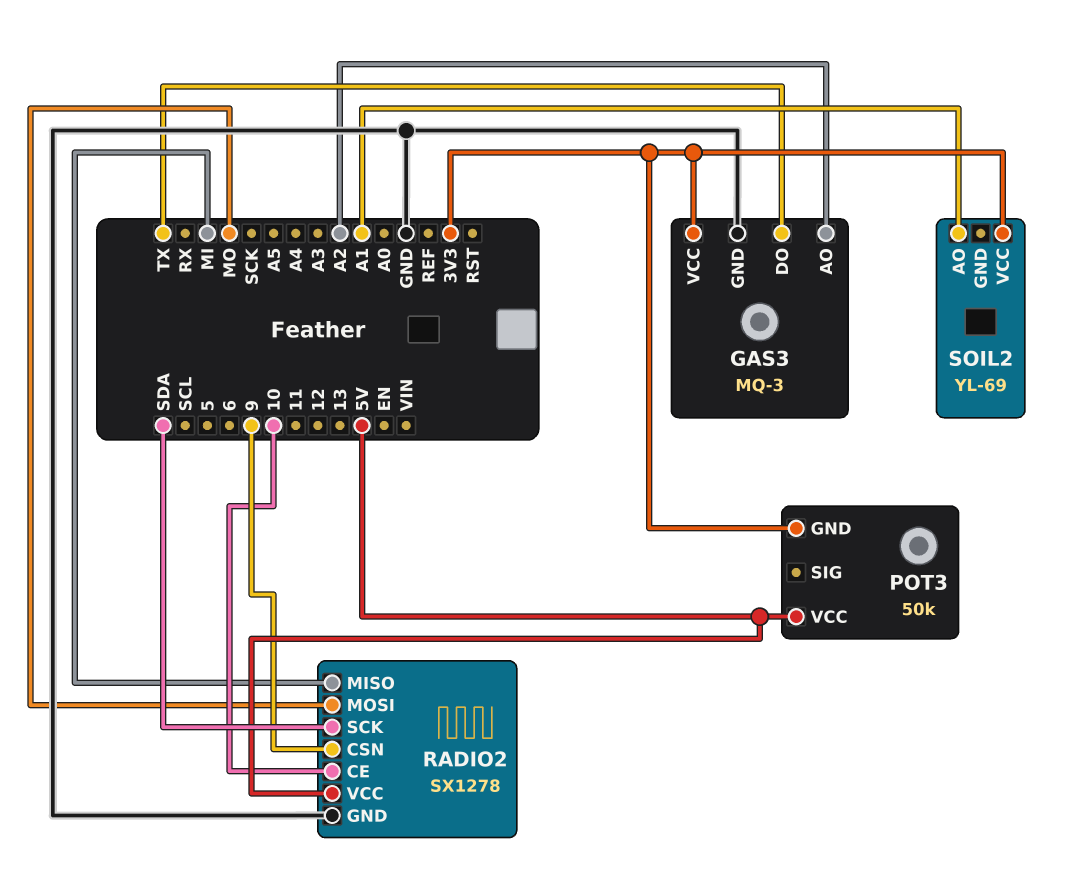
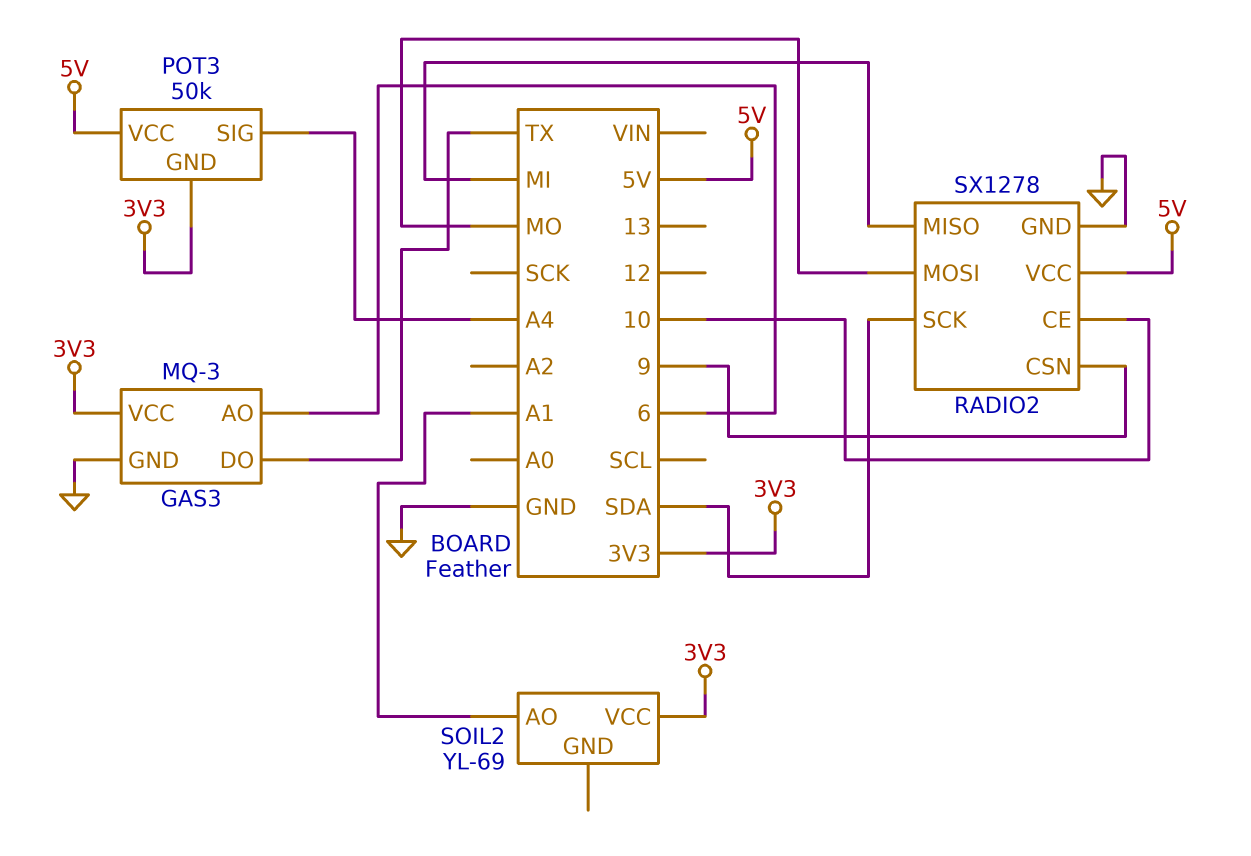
GAS3 pin AO: A2 -> 6
POT3 pin SIG: none -> A4

